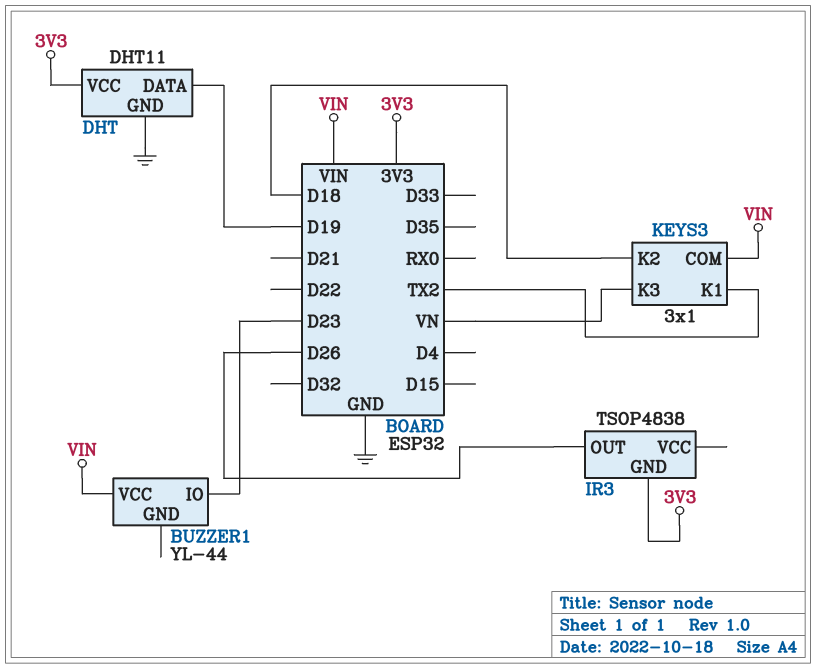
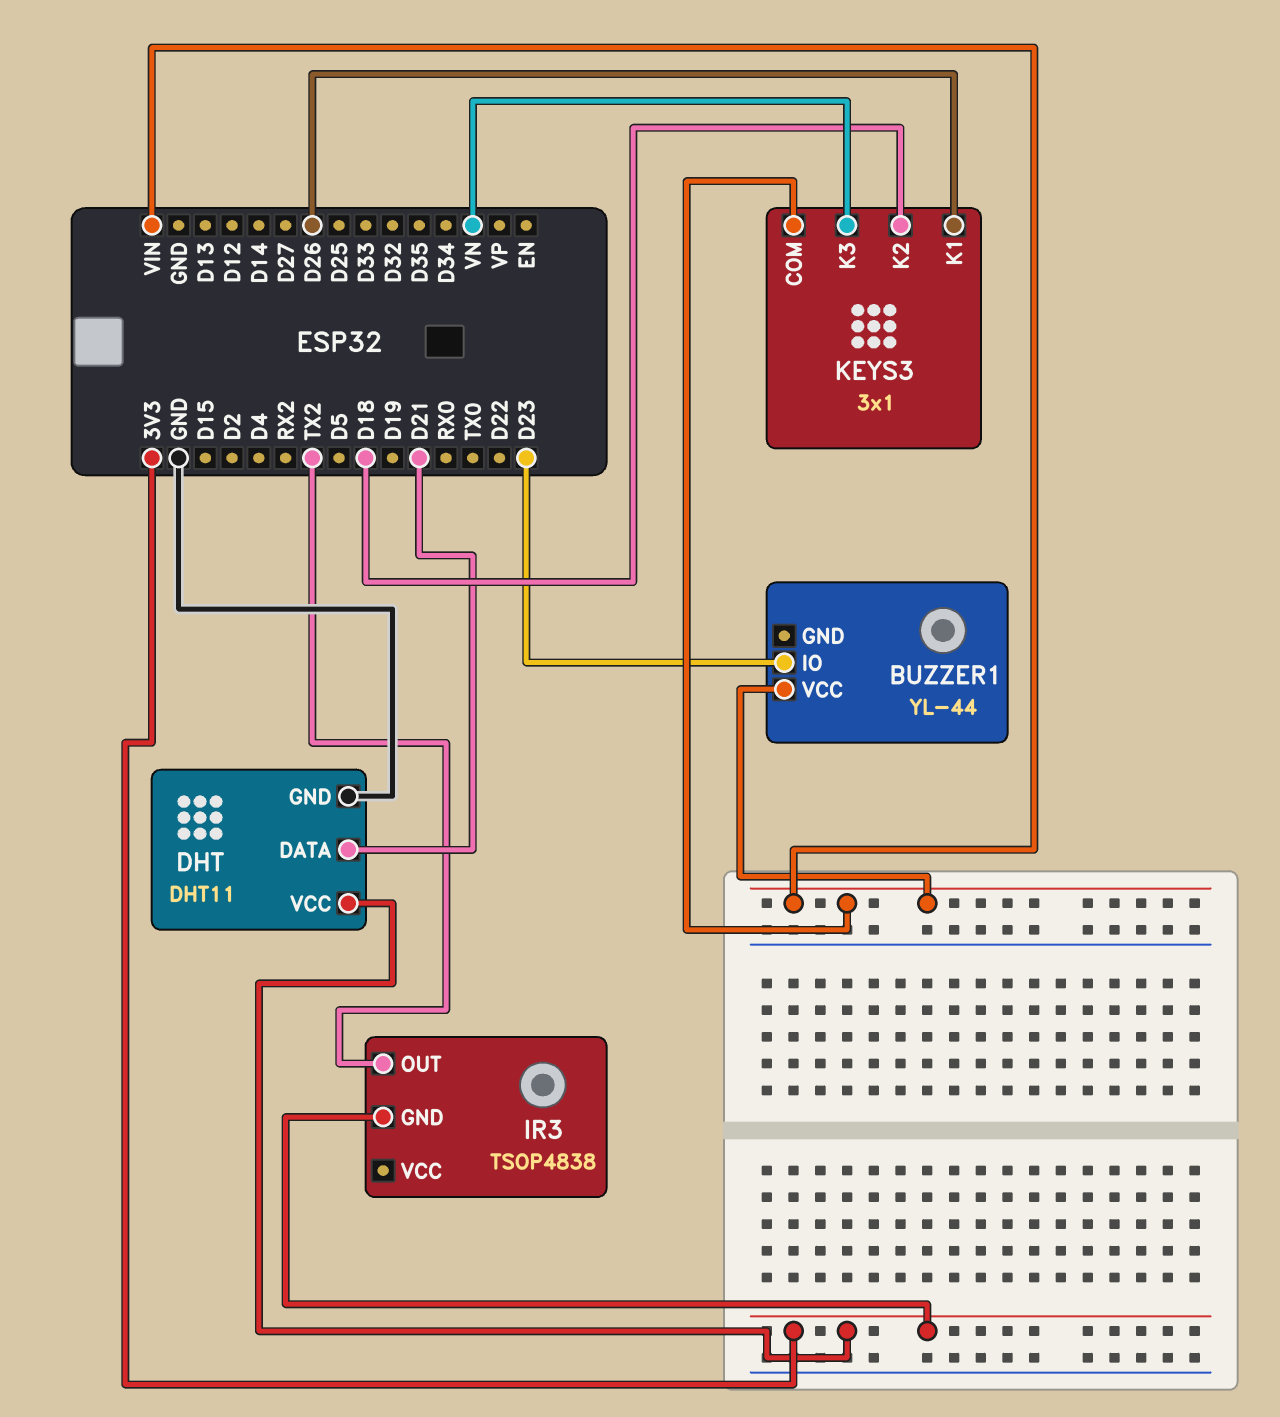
DHT pin DATA: D19 -> D21
IR3 pin OUT: D26 -> TX2
KEYS3 pin K1: TX2 -> D26

